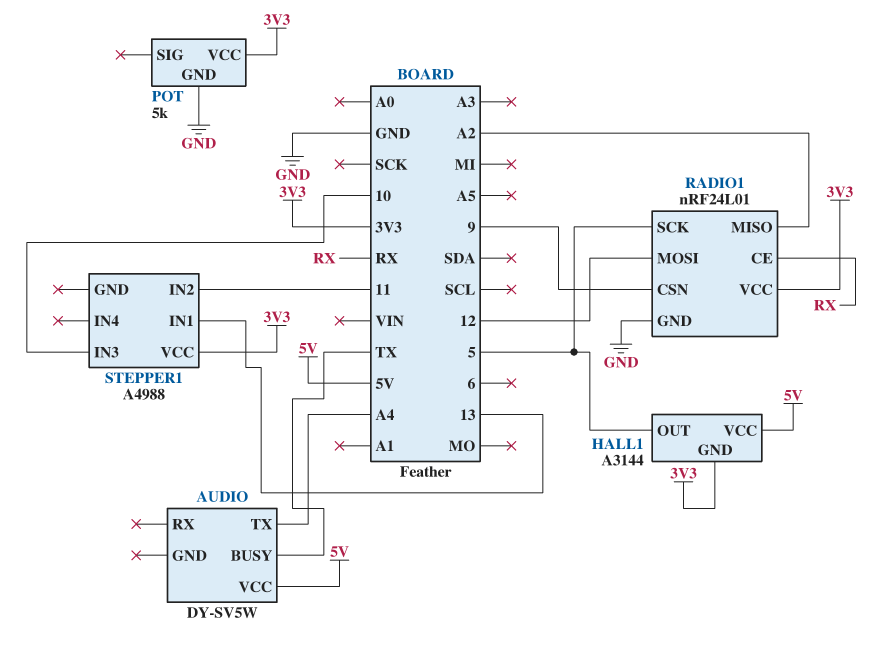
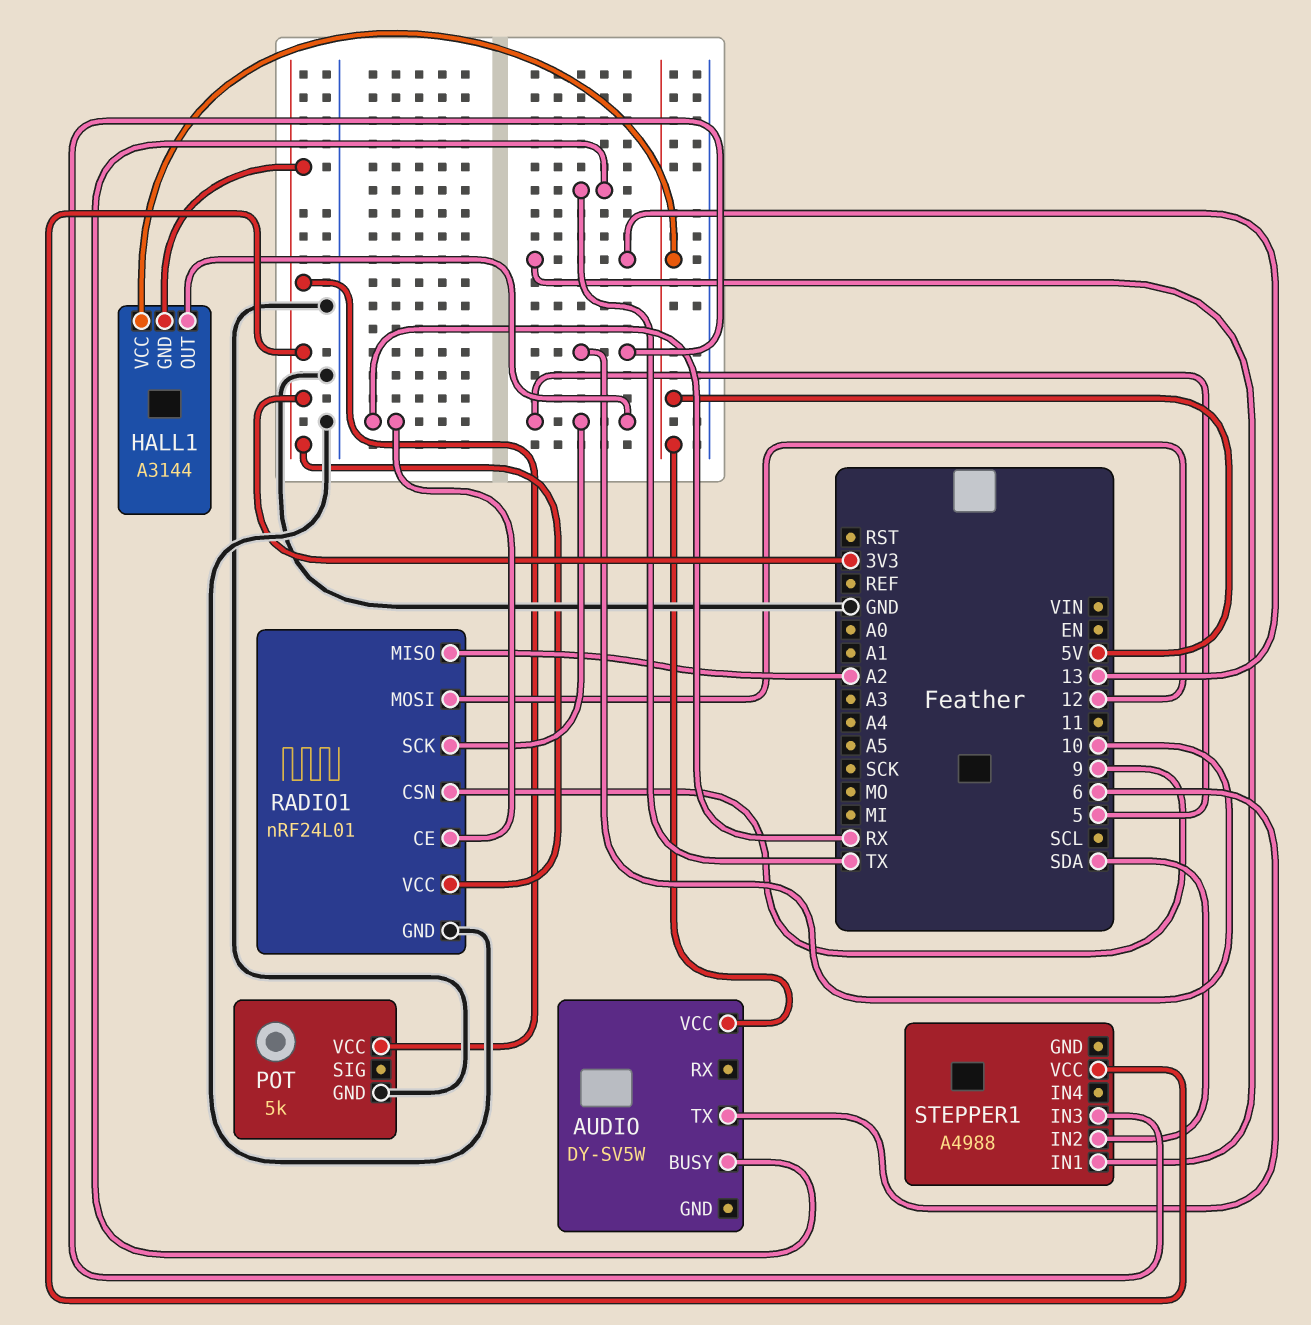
AUDIO pin TX: A4 -> 6
STEPPER1 pin IN2: 11 -> SDA

